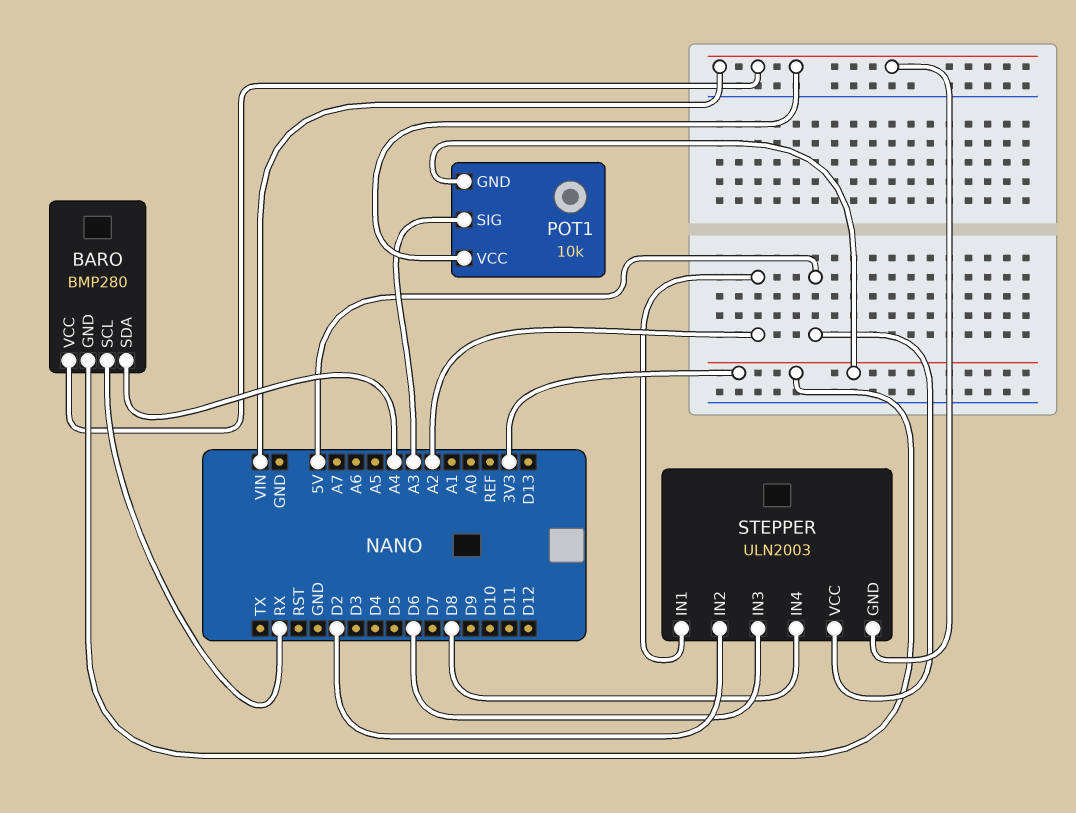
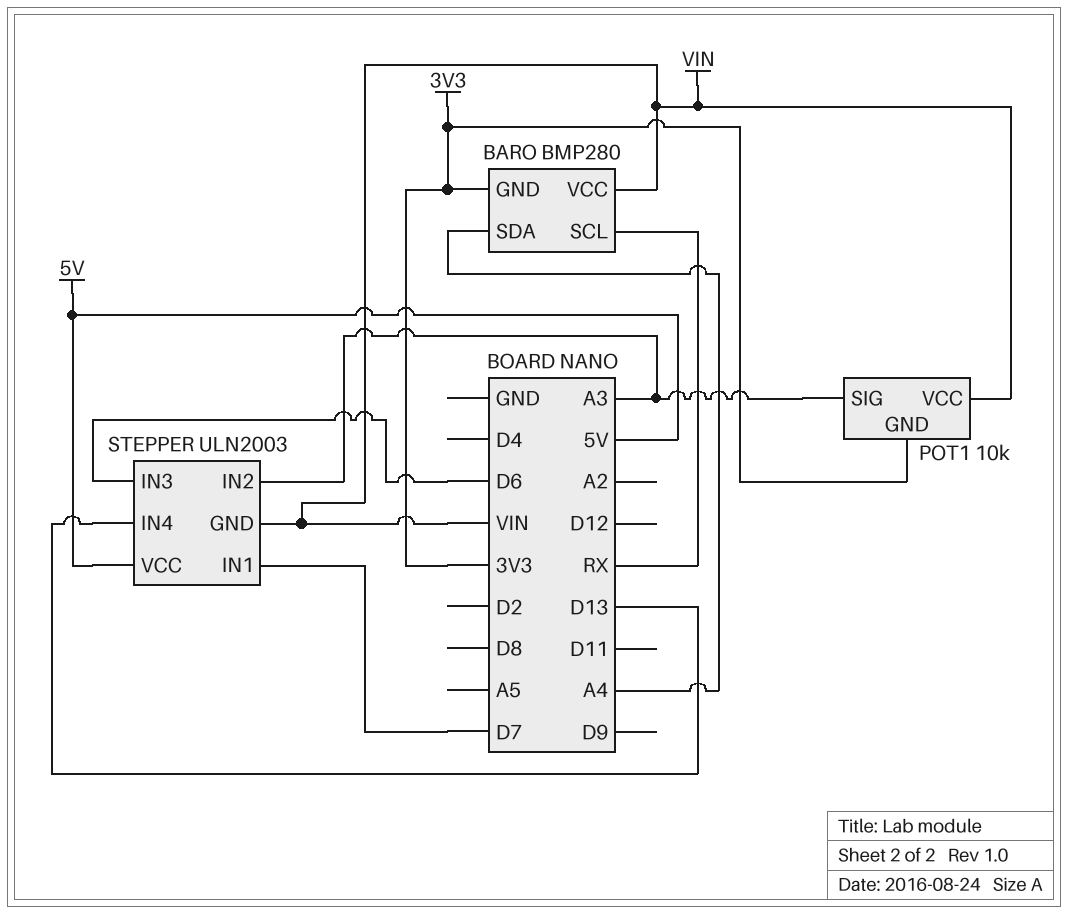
STEPPER pin IN1: A2 -> D7
STEPPER pin IN2: D2 -> A3
STEPPER pin IN4: D8 -> D13

